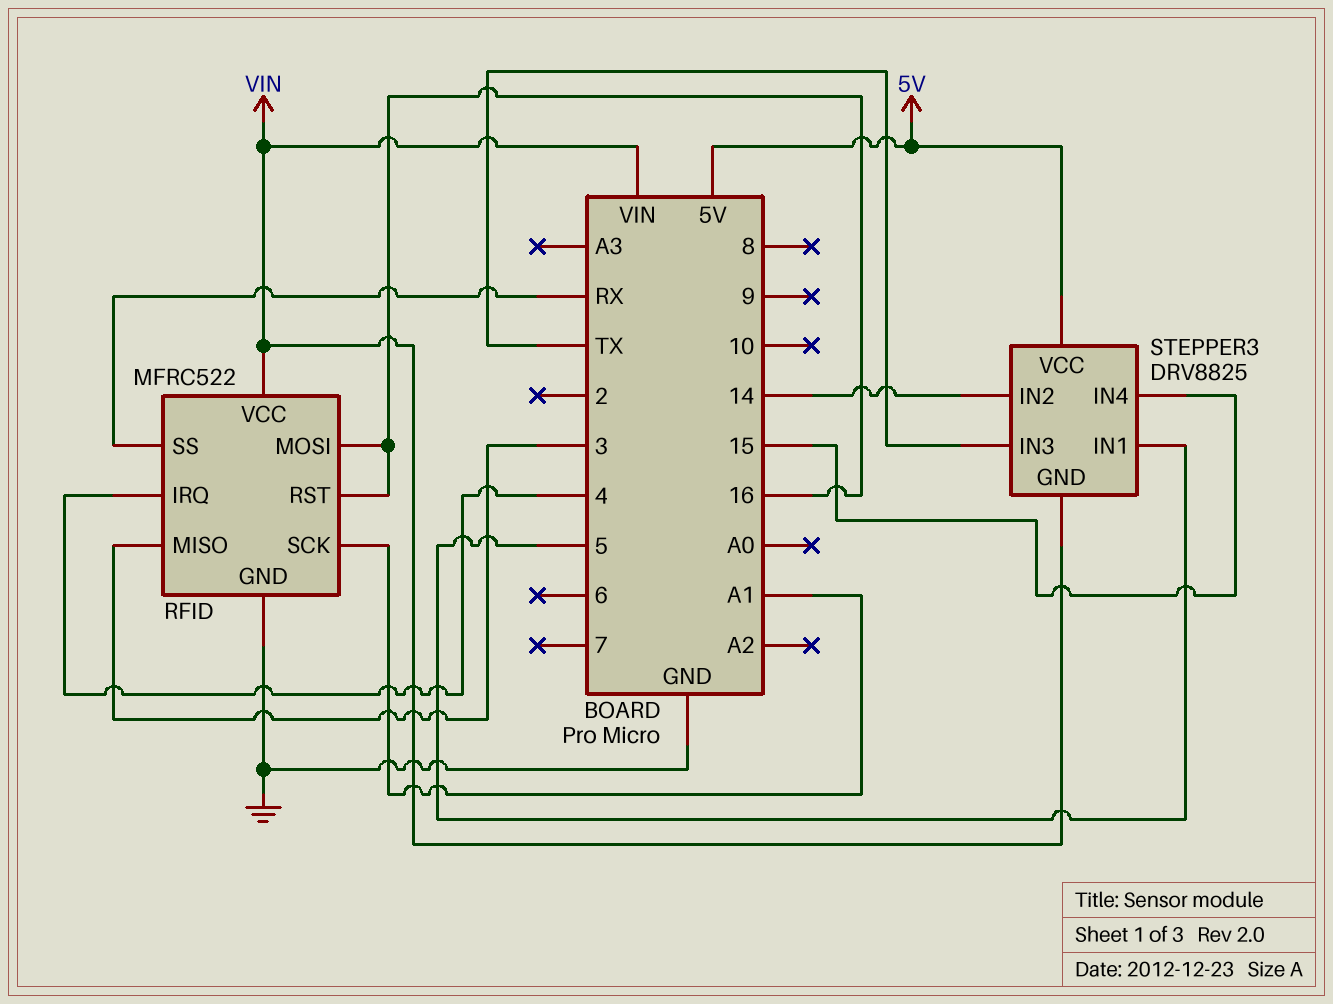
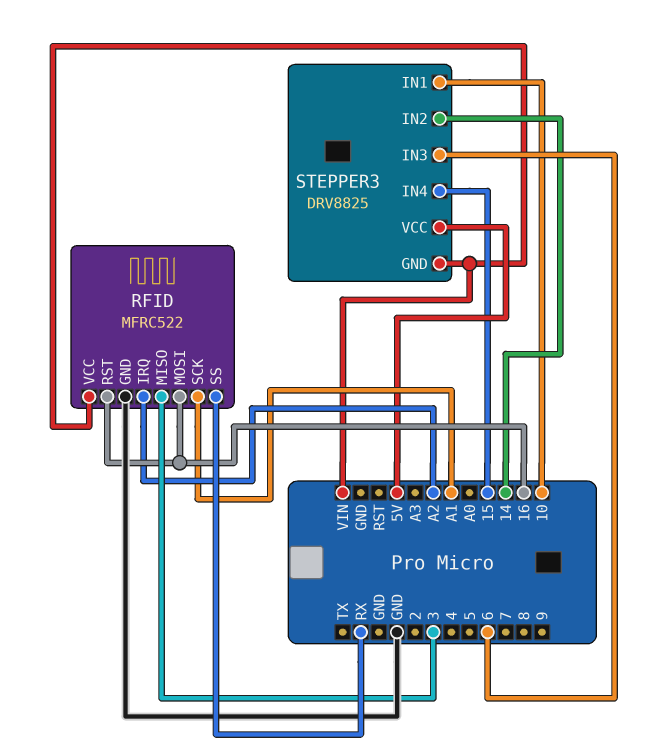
RFID pin IRQ: 4 -> A2
STEPPER3 pin IN1: 5 -> 10
STEPPER3 pin IN3: TX -> 6

